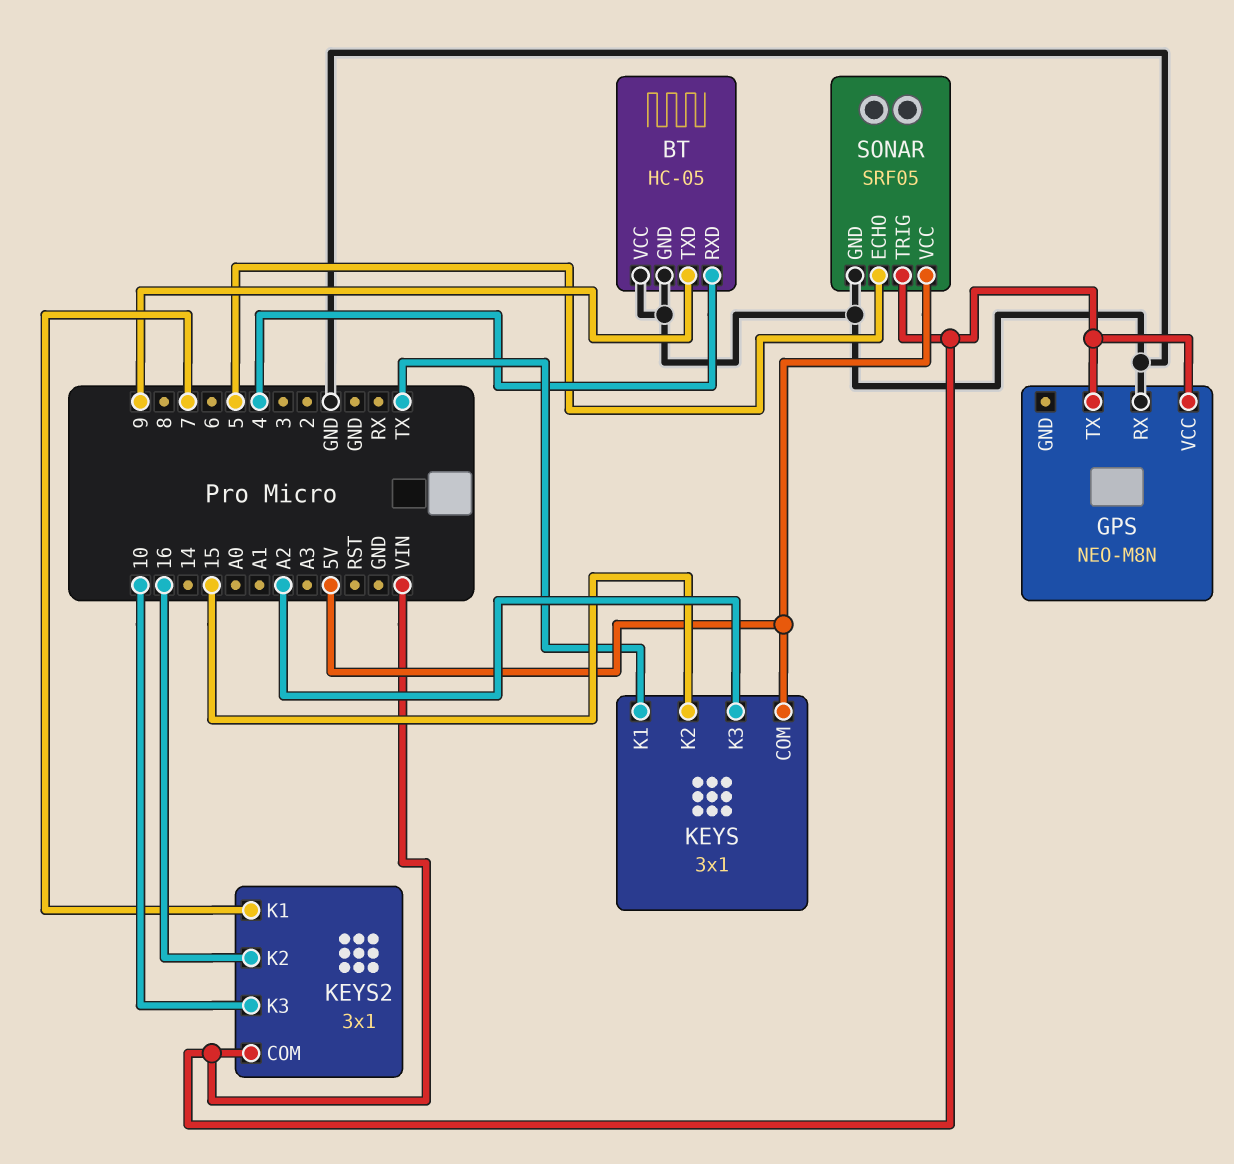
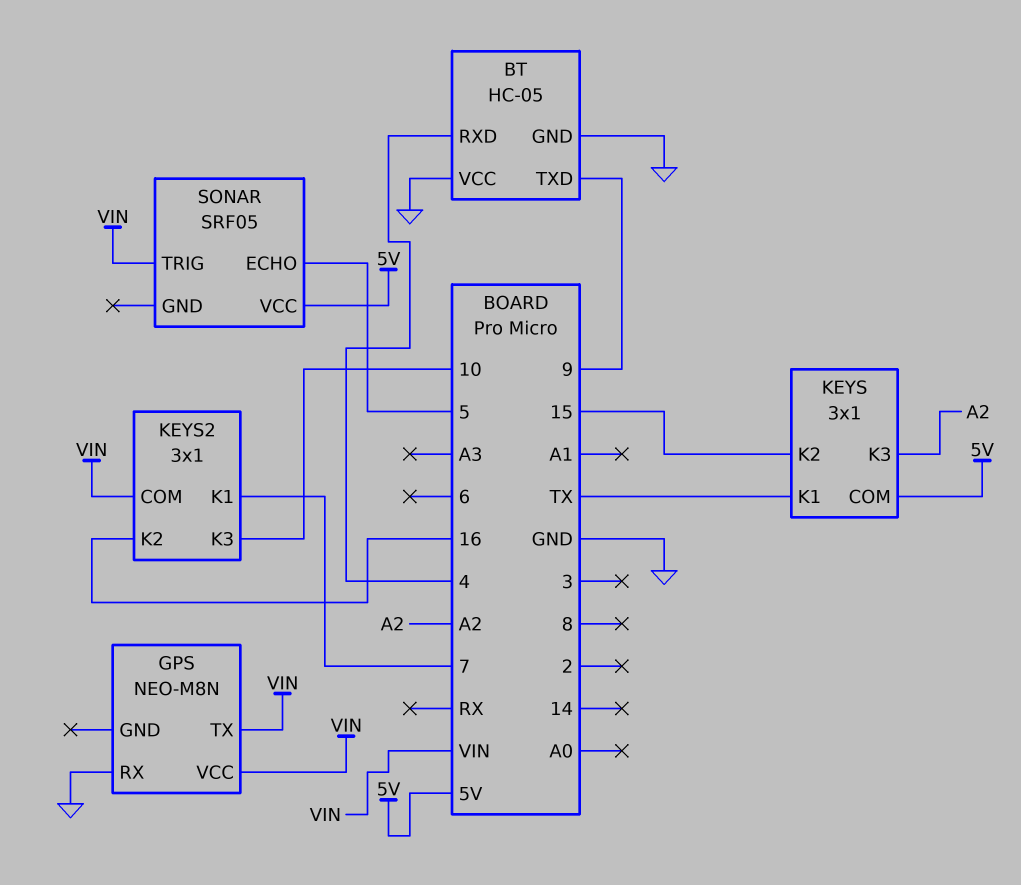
SONAR pin GND: GND -> none

